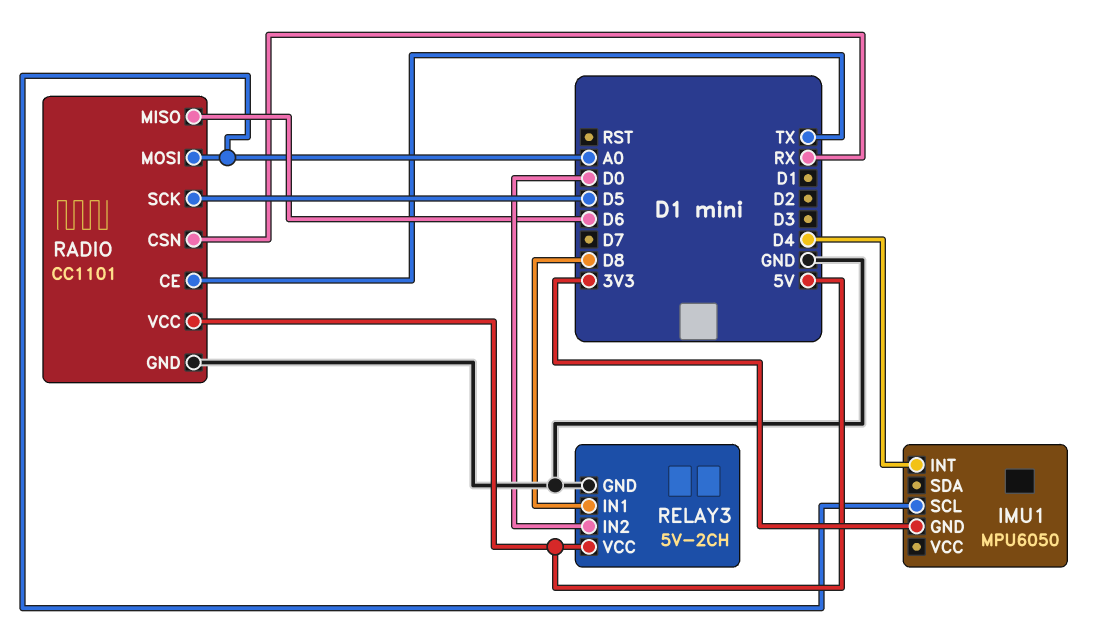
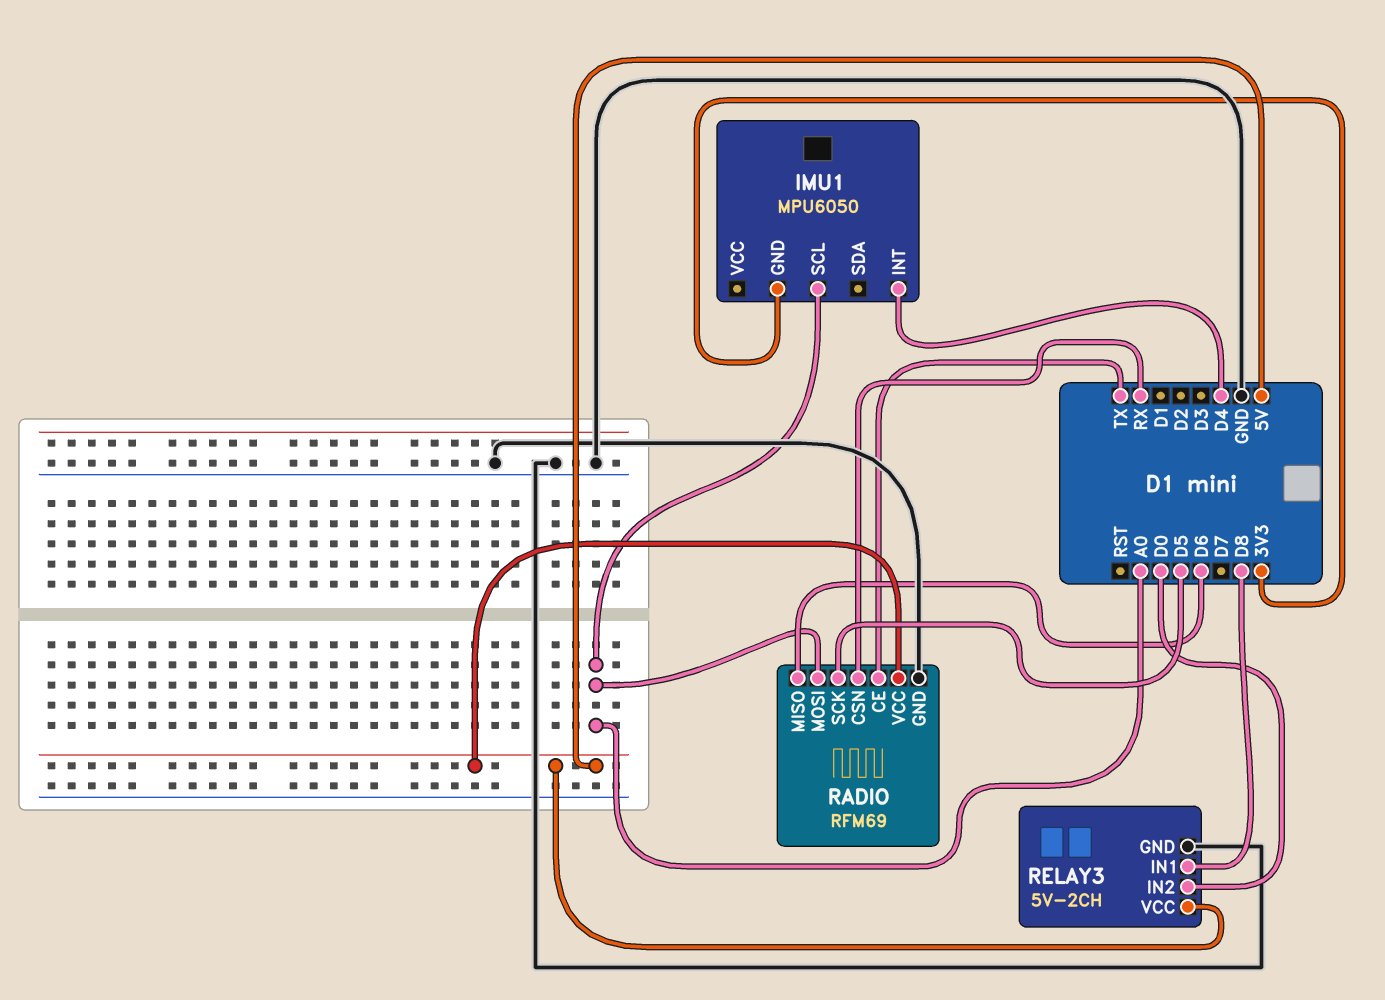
RADIO: CC1101 -> RFM69

